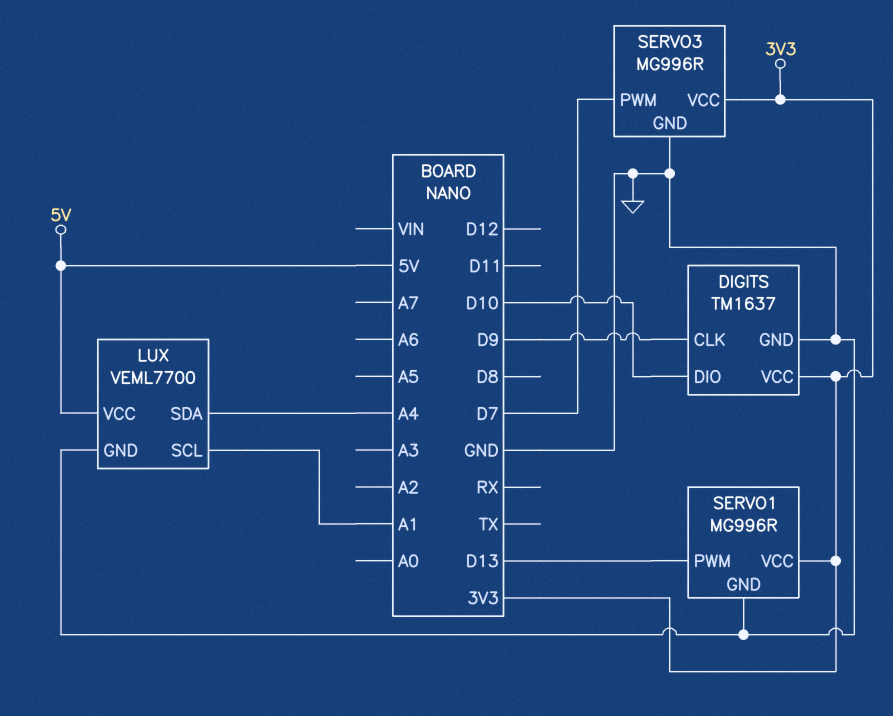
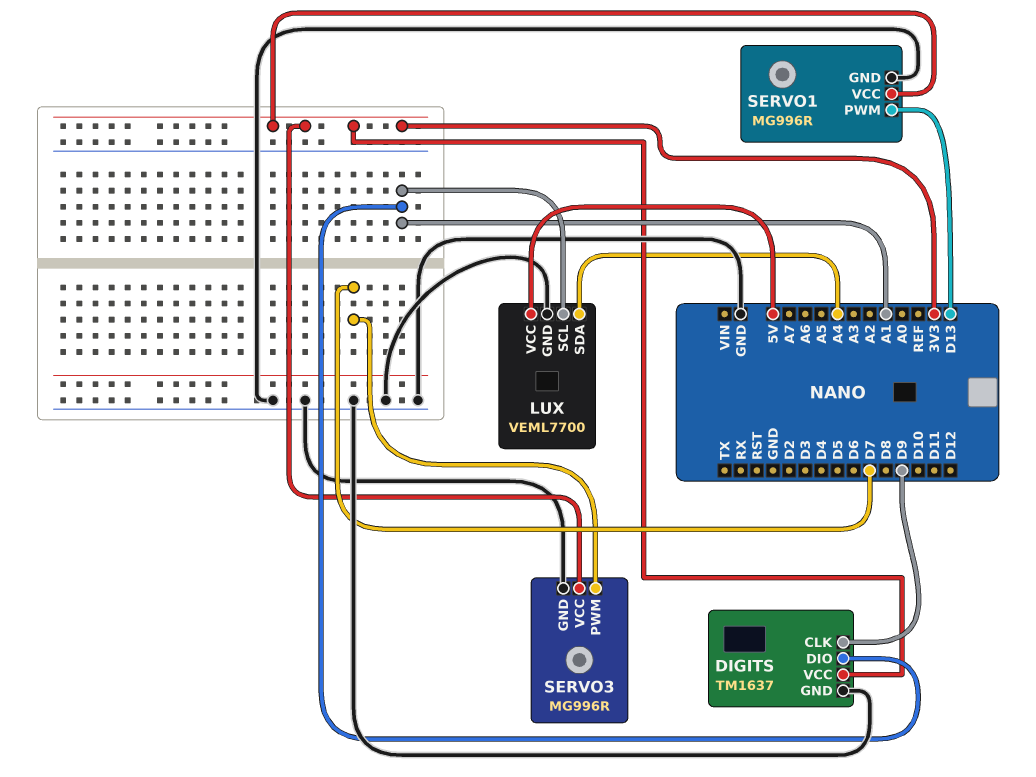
DIGITS pin DIO: D10 -> A1

